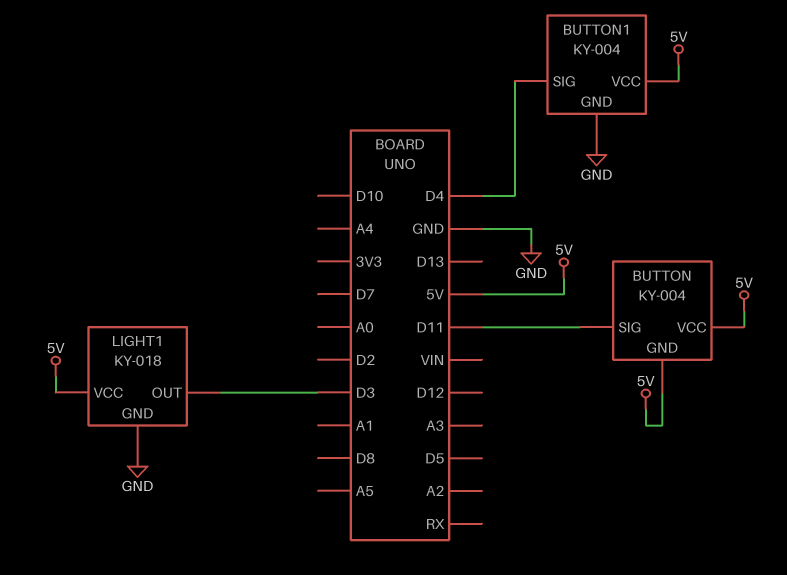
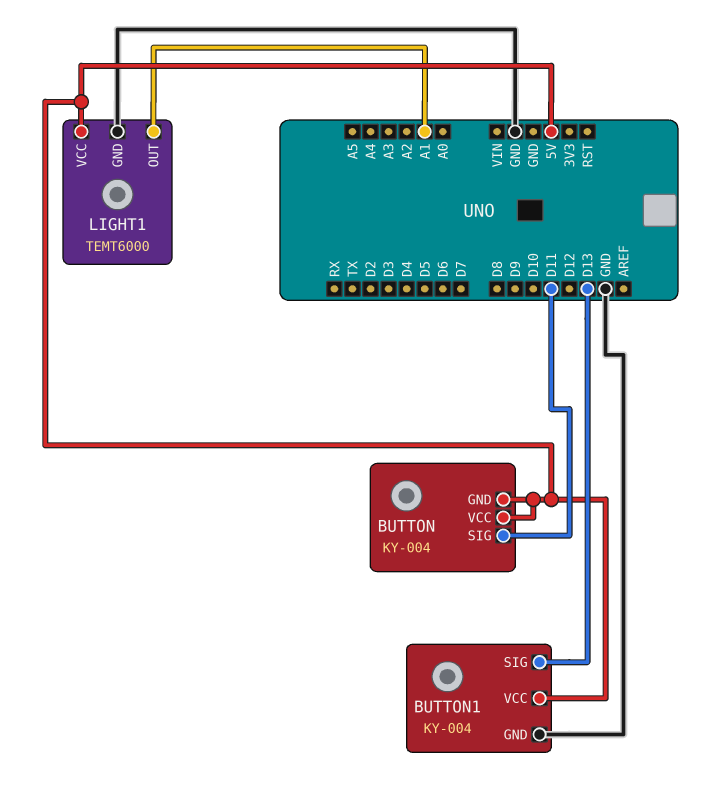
BUTTON1 pin SIG: D4 -> D13
LIGHT1: KY-018 -> TEMT6000
LIGHT1 pin OUT: D3 -> A1

